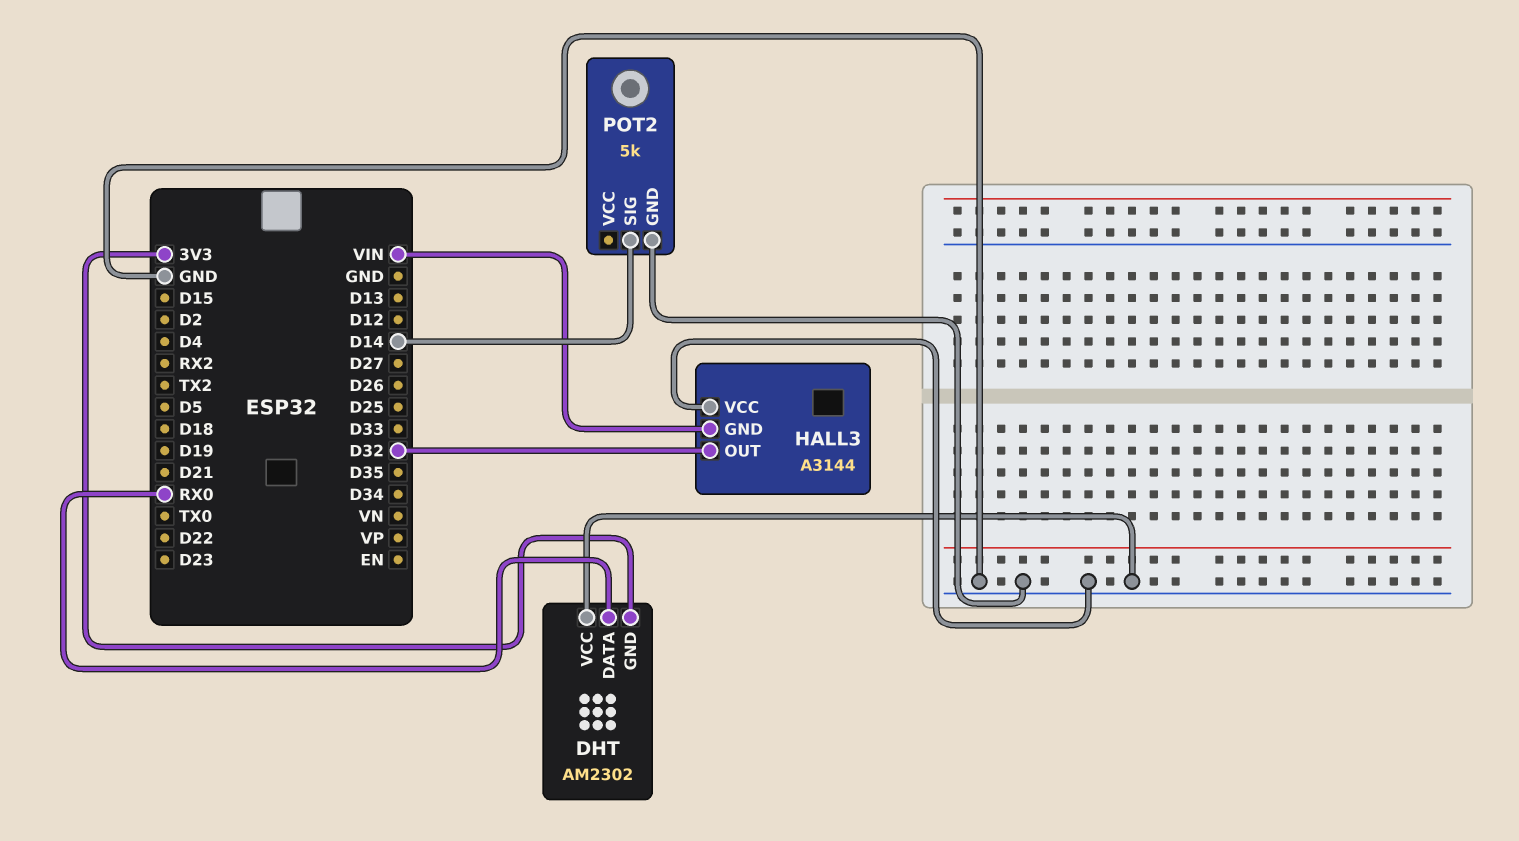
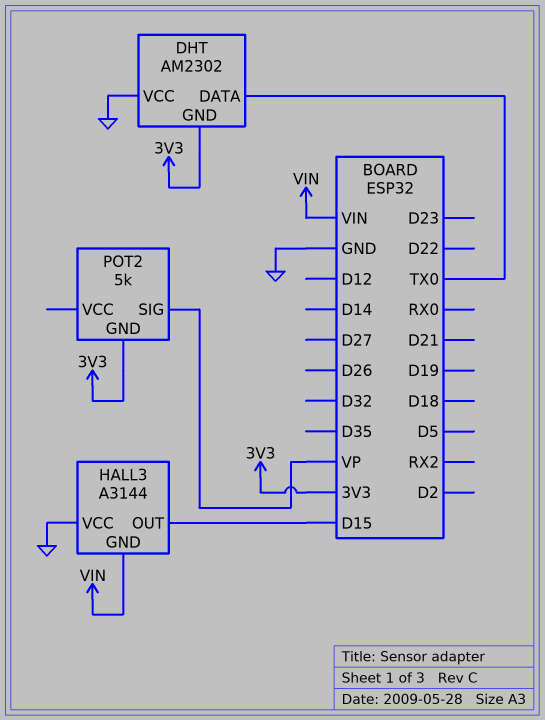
DHT pin DATA: RX0 -> TX0
HALL3 pin OUT: D32 -> D15
POT2 pin GND: GND -> 3V3
POT2 pin SIG: D14 -> VP

